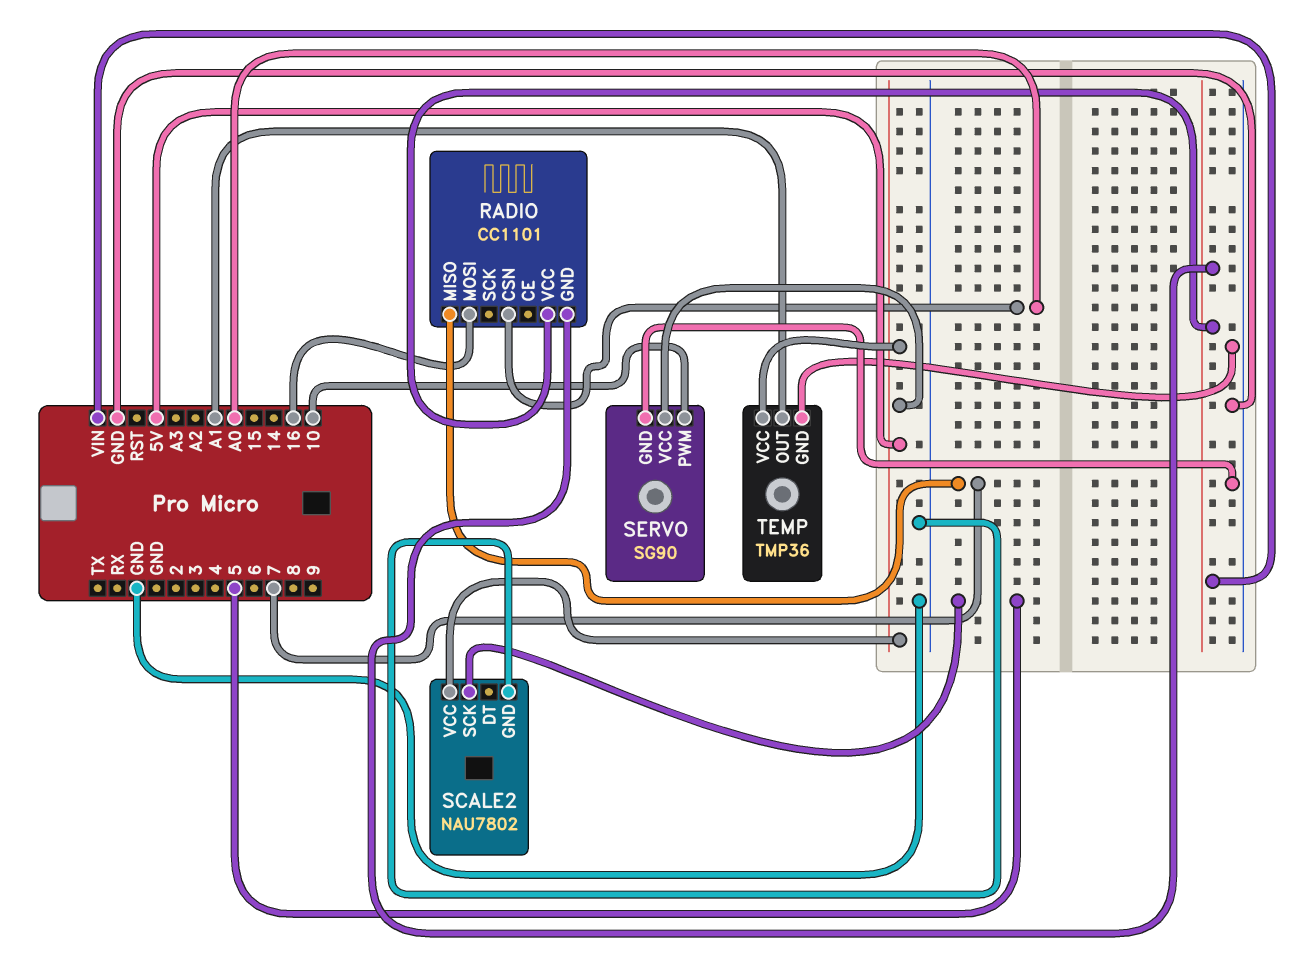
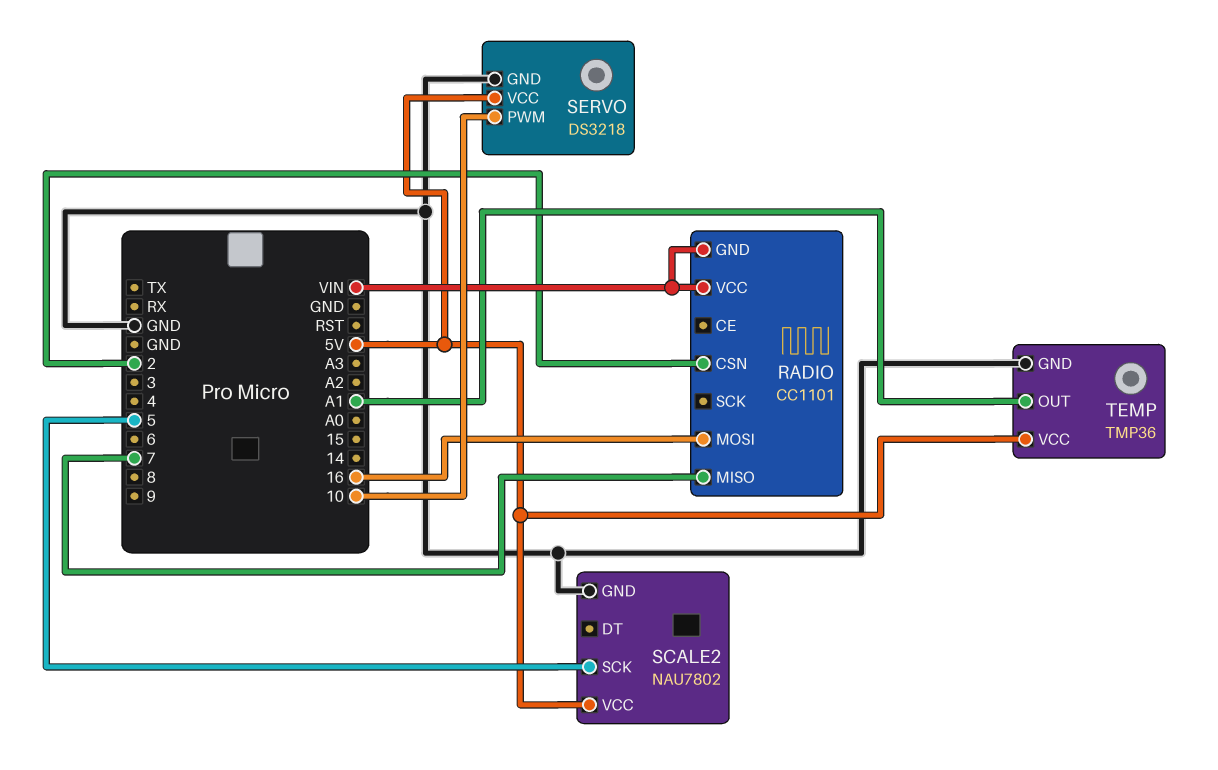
RADIO pin CSN: A0 -> 2
SERVO: SG90 -> DS3218

